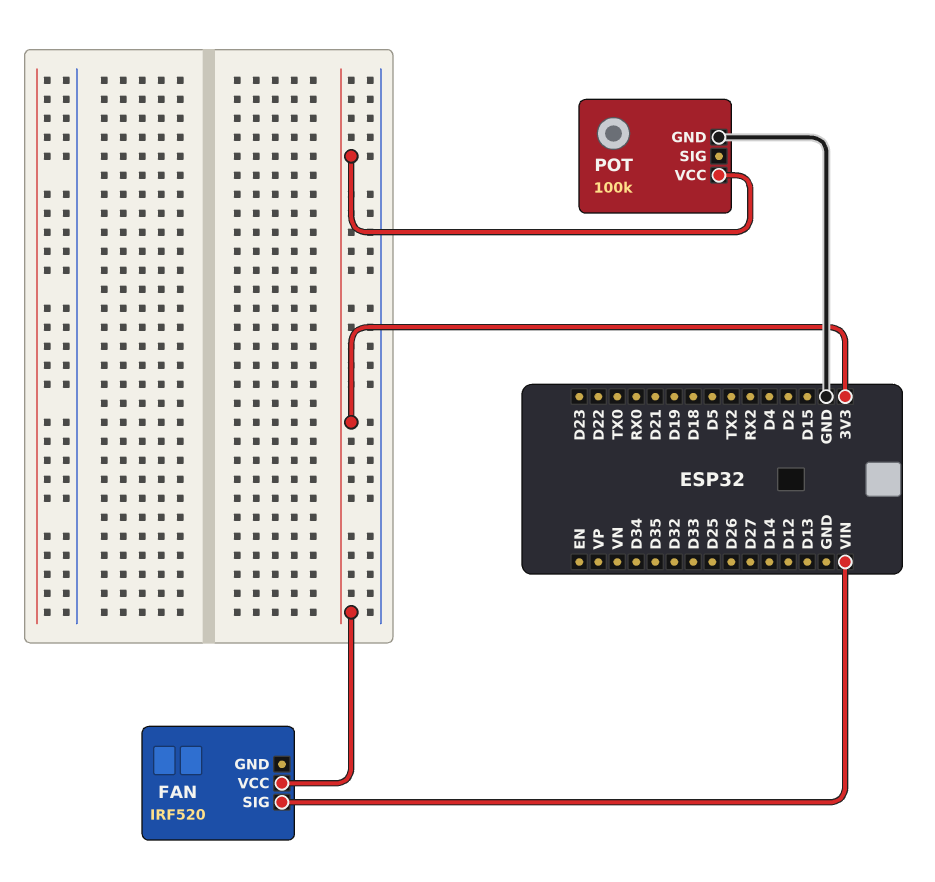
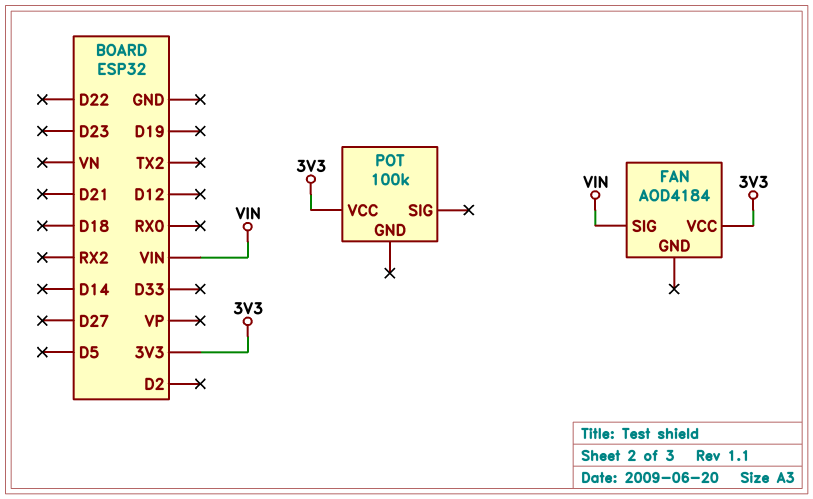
FAN: IRF520 -> AOD4184
POT pin GND: GND -> none

